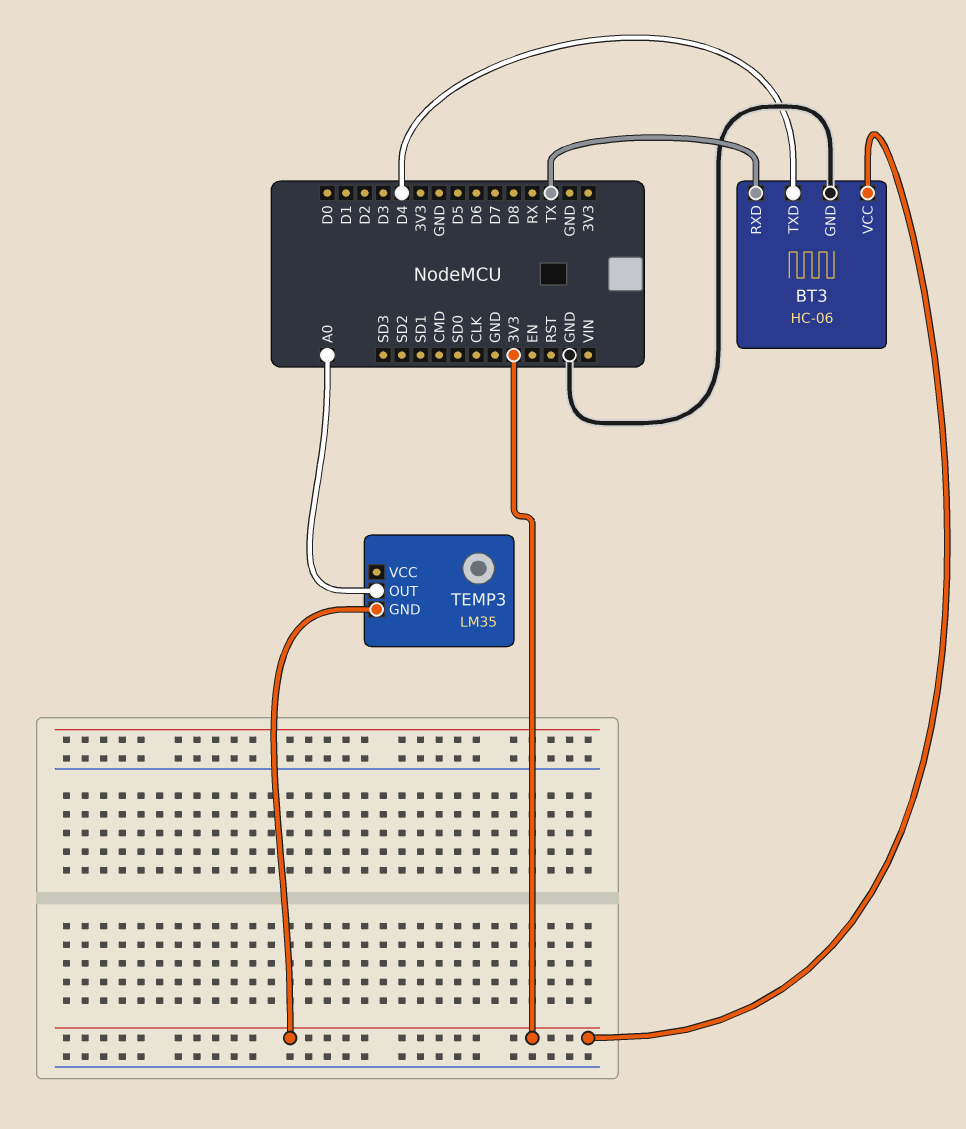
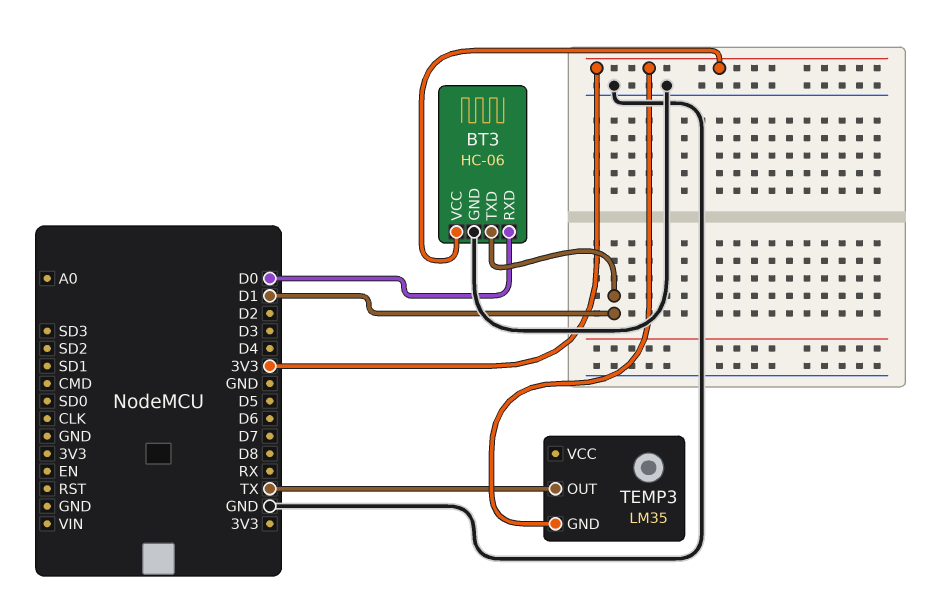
BT3 pin RXD: TX -> D0
BT3 pin TXD: D4 -> D1
TEMP3 pin OUT: A0 -> TX

